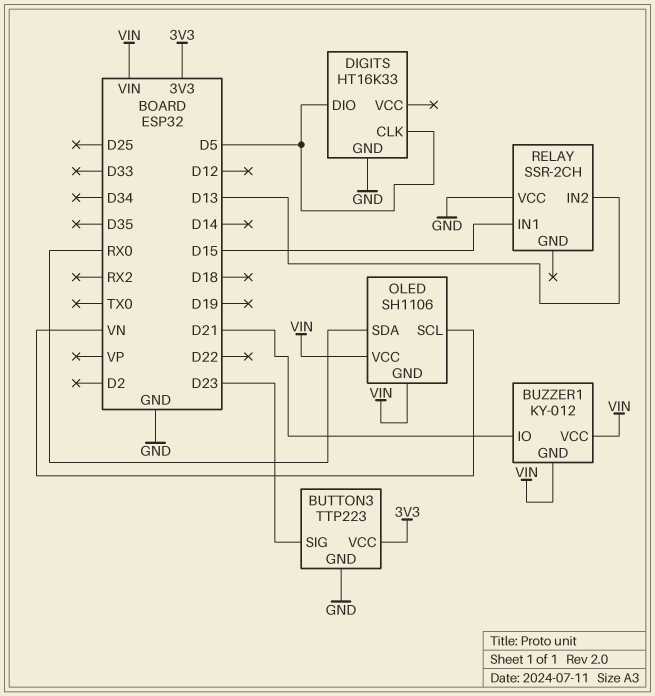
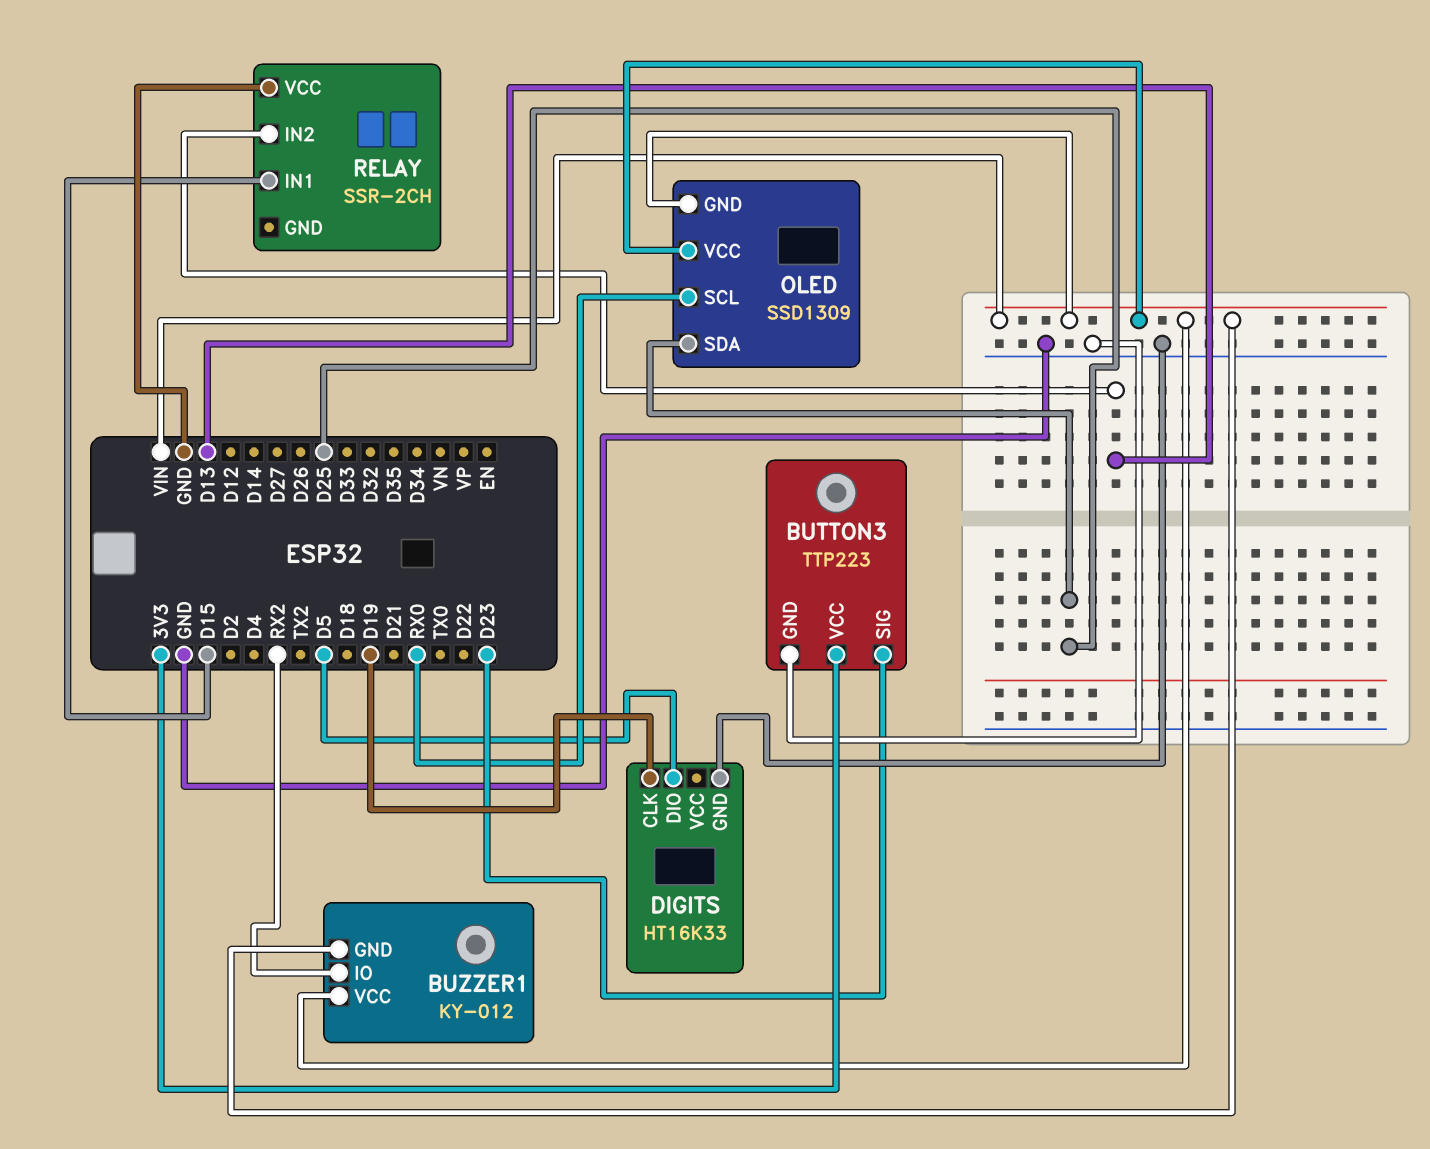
BUZZER1 pin IO: D21 -> RX2
DIGITS pin CLK: D5 -> D19
OLED: SH1106 -> SSD1309
OLED pin SCL: VN -> RX0
OLED pin SDA: RX0 -> D25

